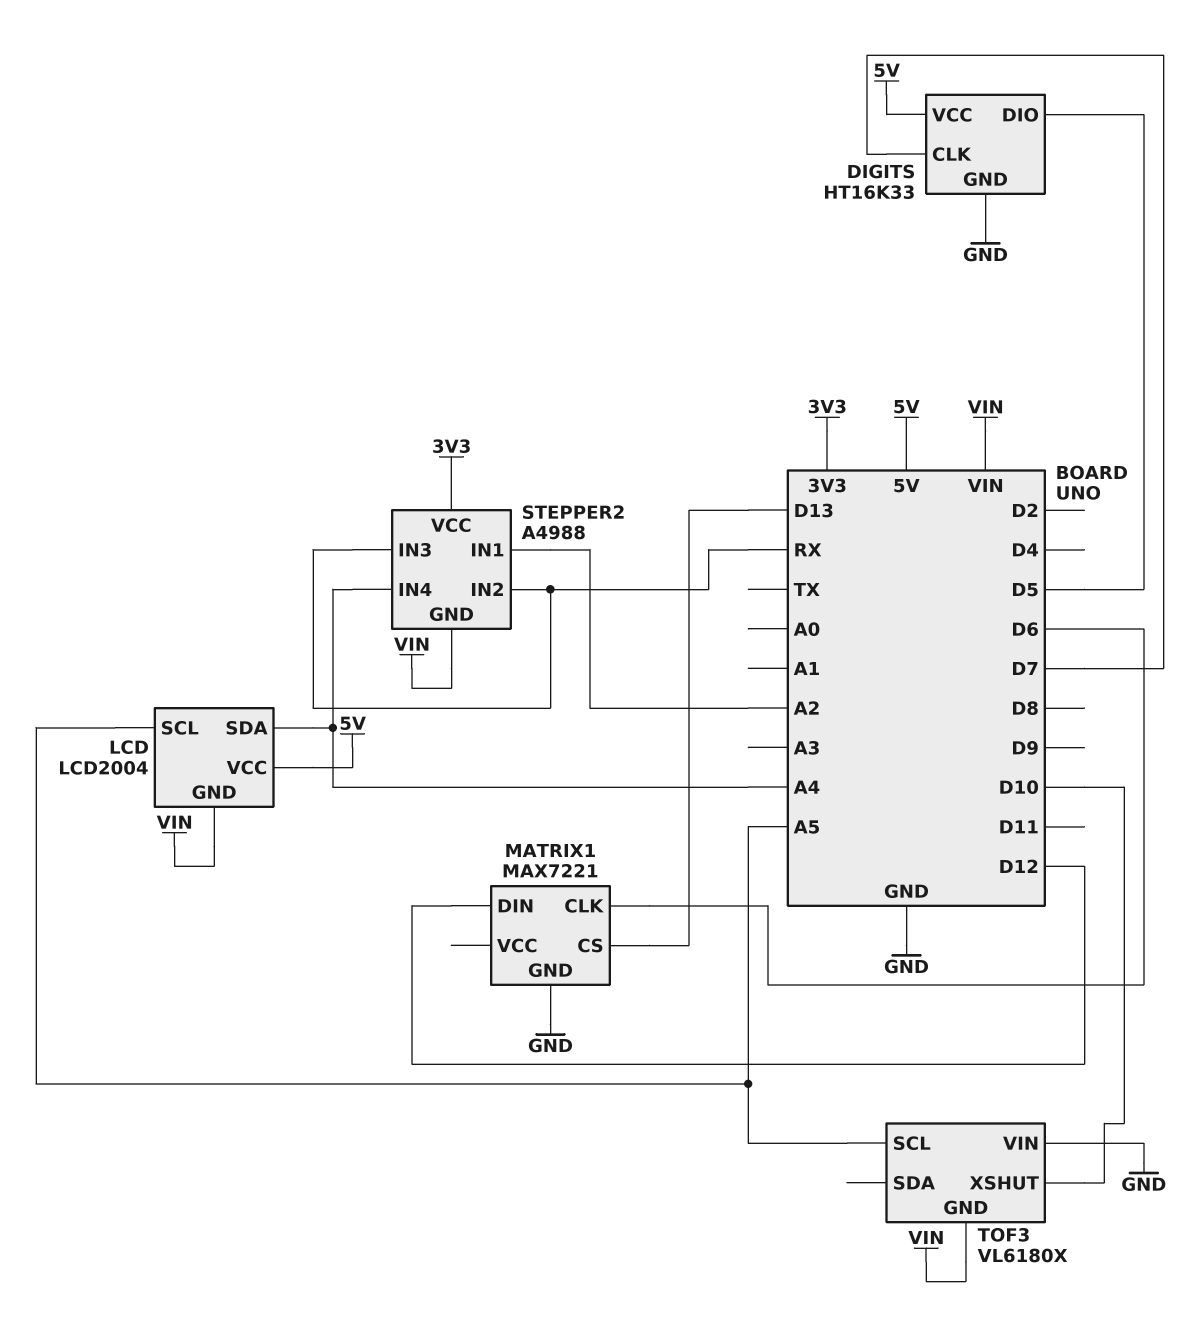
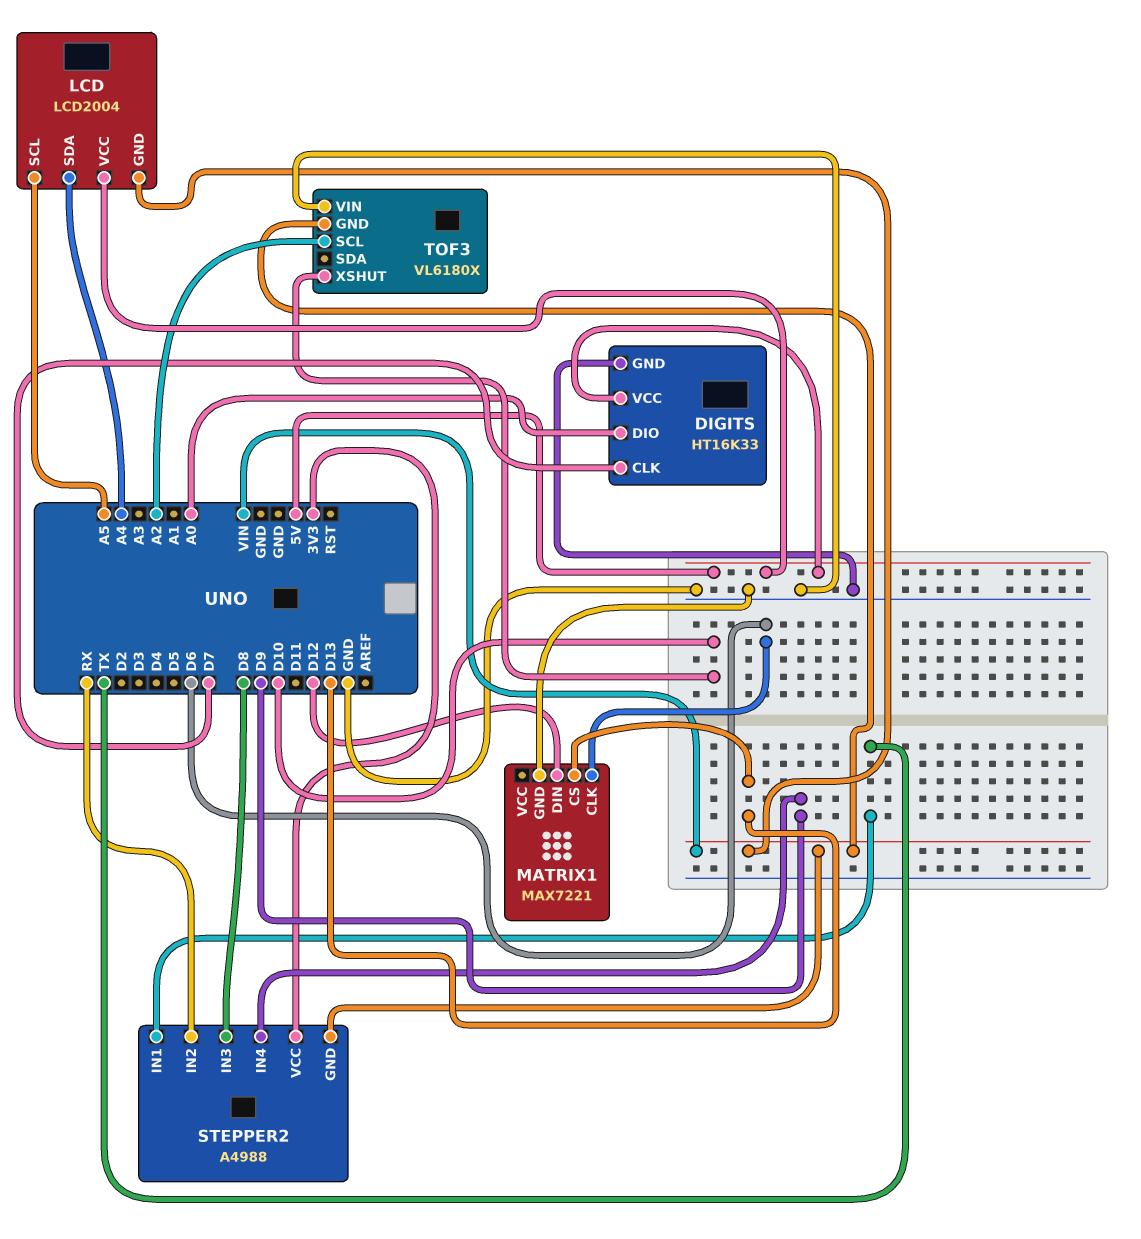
DIGITS pin DIO: D5 -> A0
STEPPER2 pin IN1: A2 -> TX
STEPPER2 pin IN3: RX -> D8
STEPPER2 pin IN4: A4 -> D9
TOF3 pin SCL: A5 -> A2

